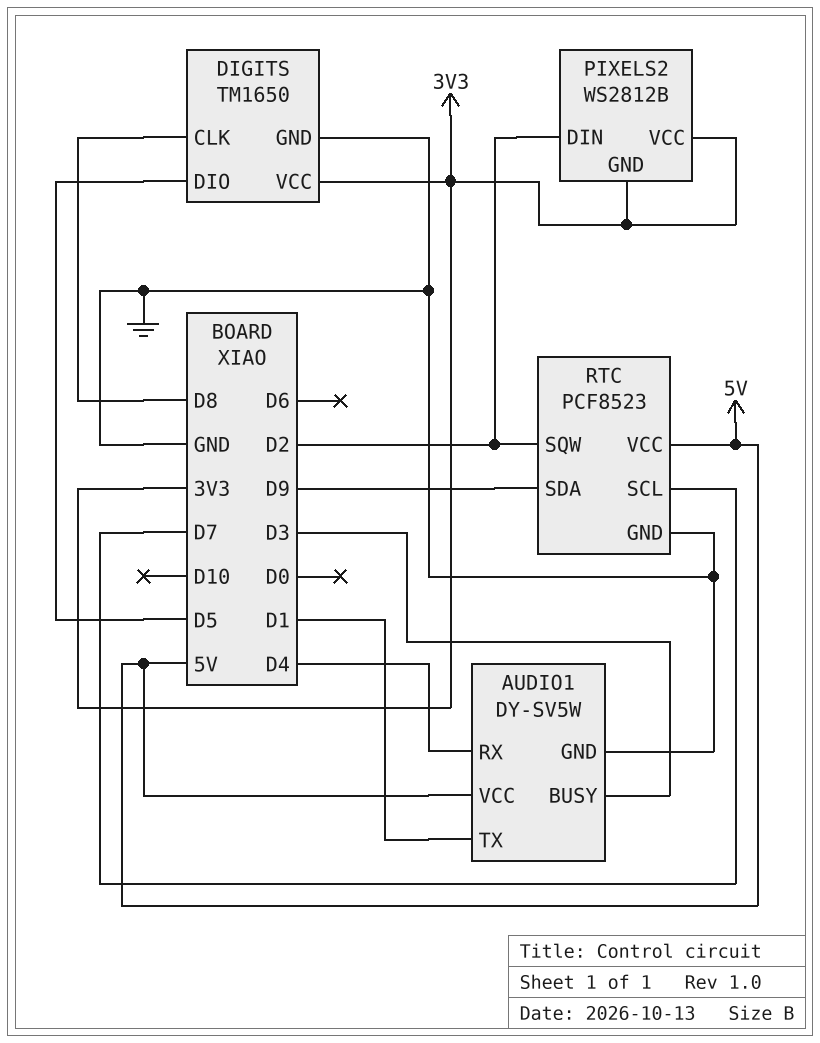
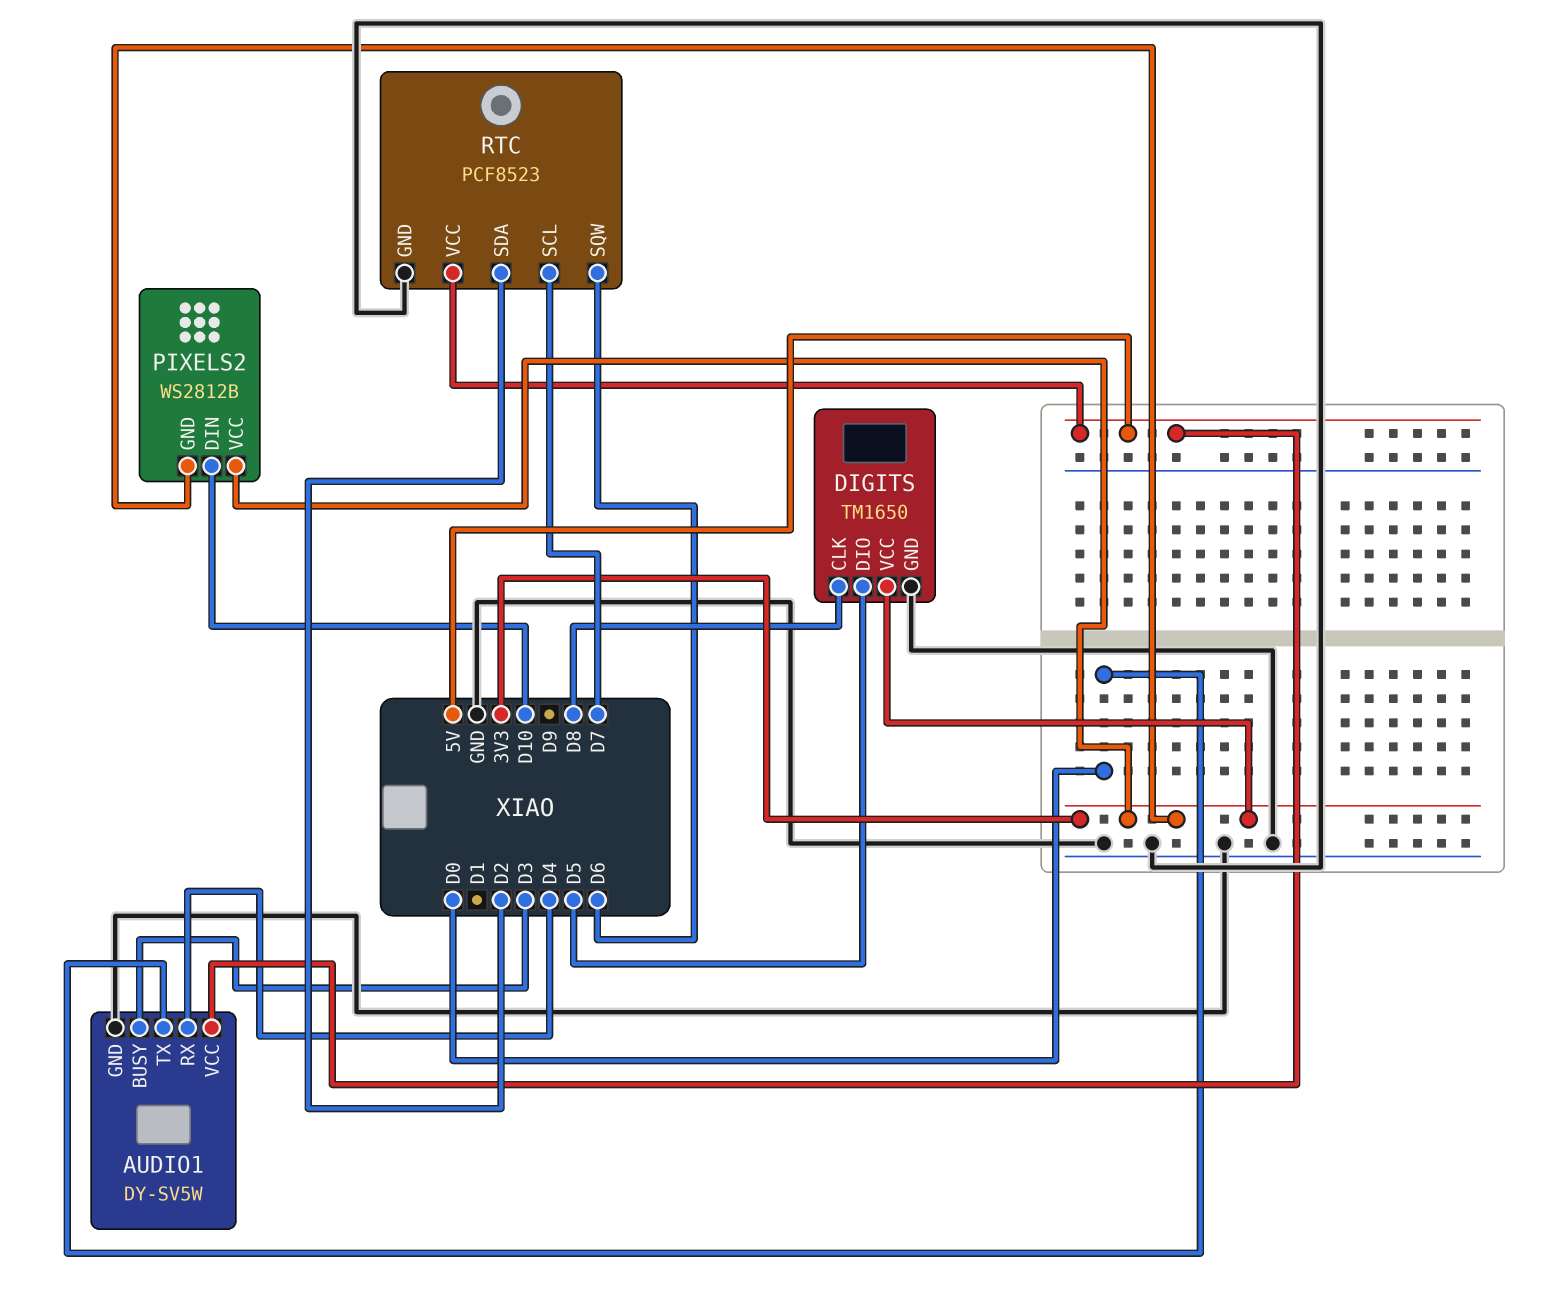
AUDIO1 pin TX: D1 -> D0
PIXELS2 pin DIN: D2 -> D10
RTC pin SDA: D9 -> D2
RTC pin SQW: D2 -> D6

